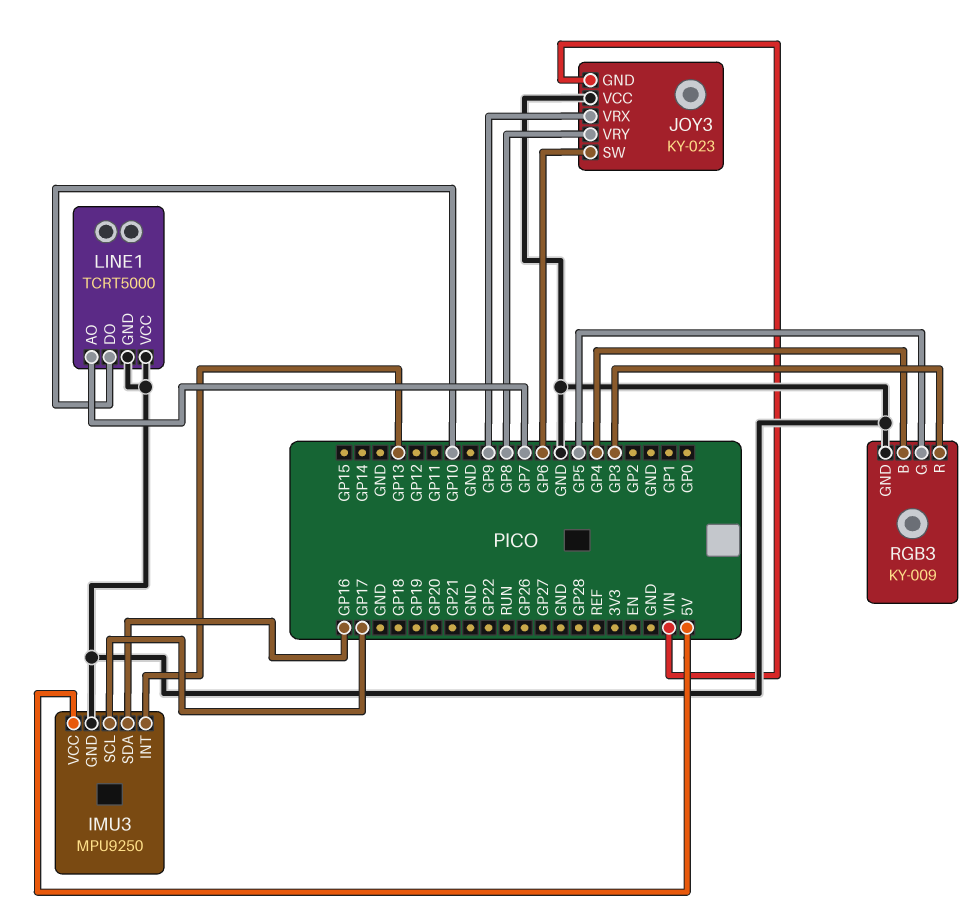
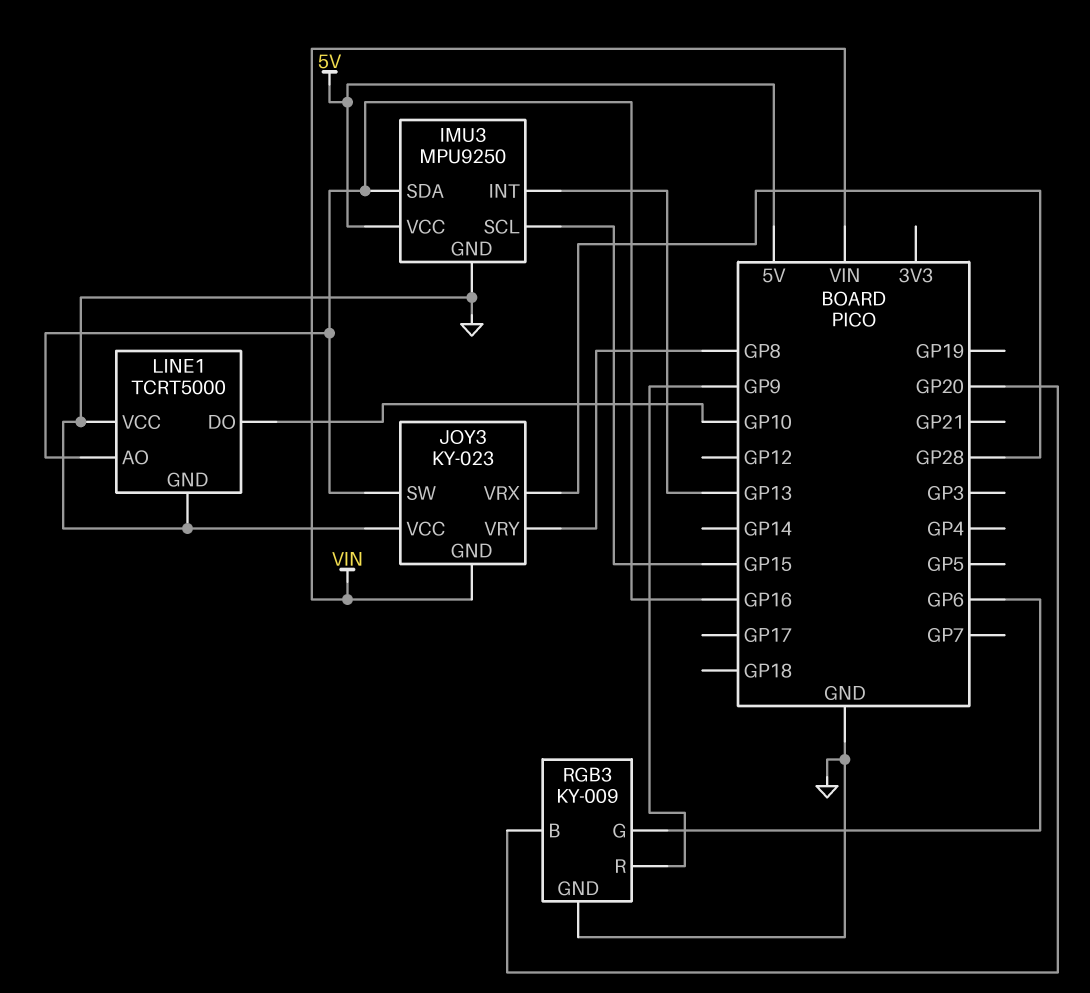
IMU3 pin SCL: GP17 -> GP15
JOY3 pin SW: GP6 -> GP16
JOY3 pin VRX: GP9 -> GP28
LINE1 pin AO: GP7 -> GP16
RGB3 pin B: GP4 -> GP20
RGB3 pin G: GP5 -> GP6
RGB3 pin R: GP3 -> GP9

